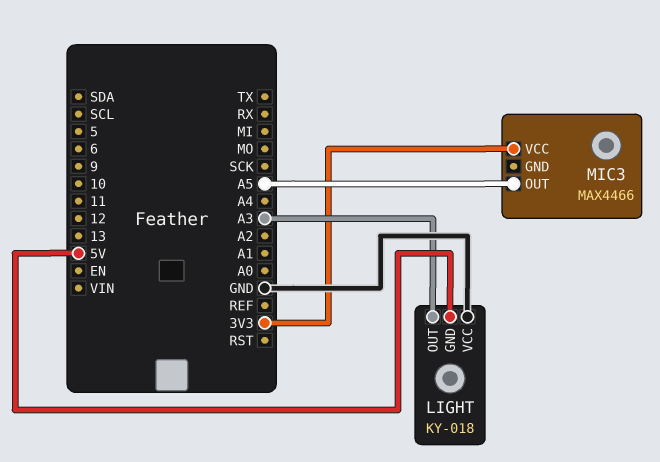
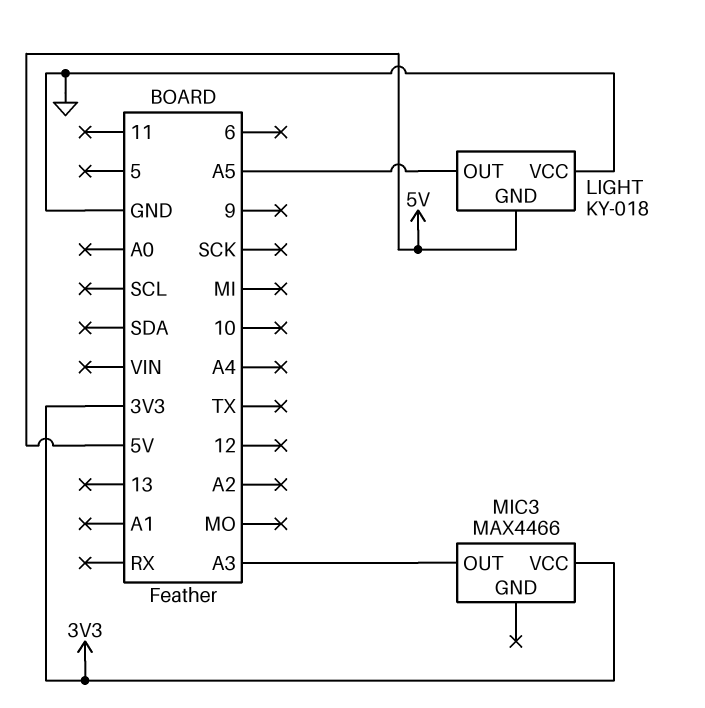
LIGHT pin OUT: A3 -> A5
MIC3 pin OUT: A5 -> A3

